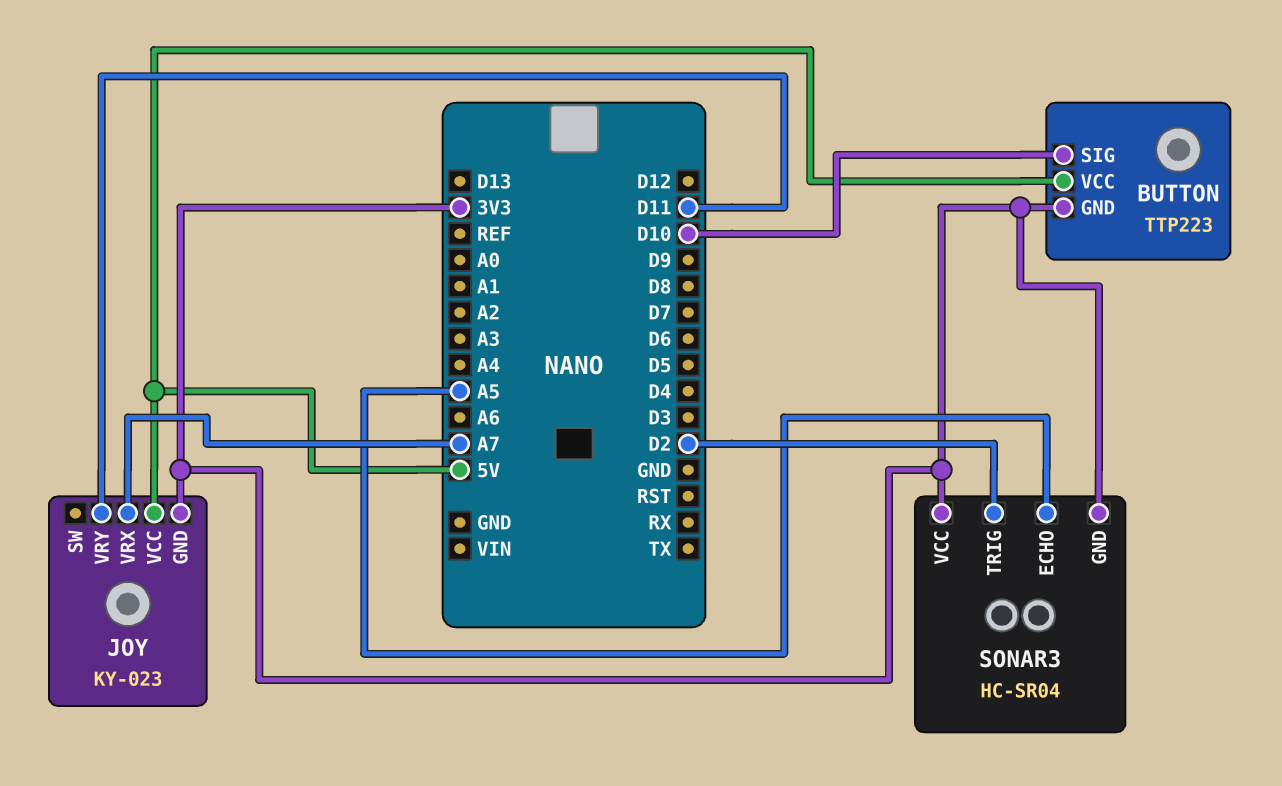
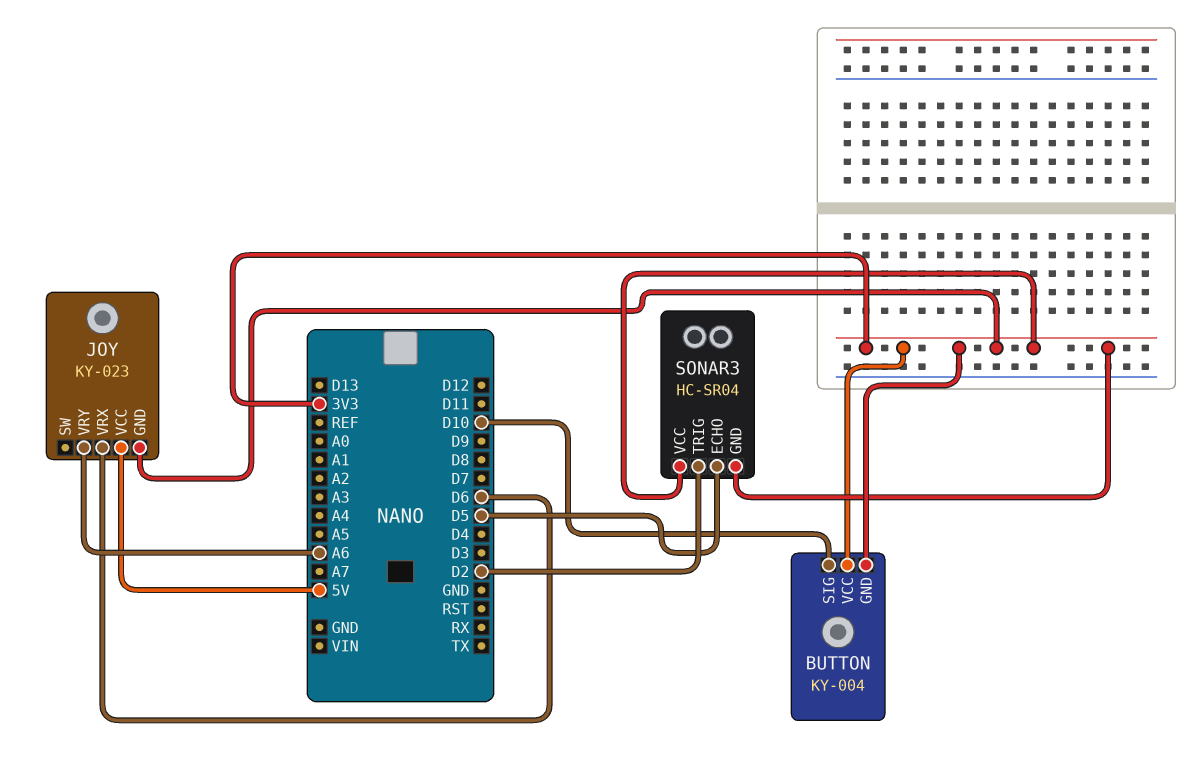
BUTTON: TTP223 -> KY-004
BUTTON pin VCC: 5V -> 3V3
JOY pin VRX: A7 -> D6
JOY pin VRY: D11 -> A6
SONAR3 pin ECHO: A5 -> D5

